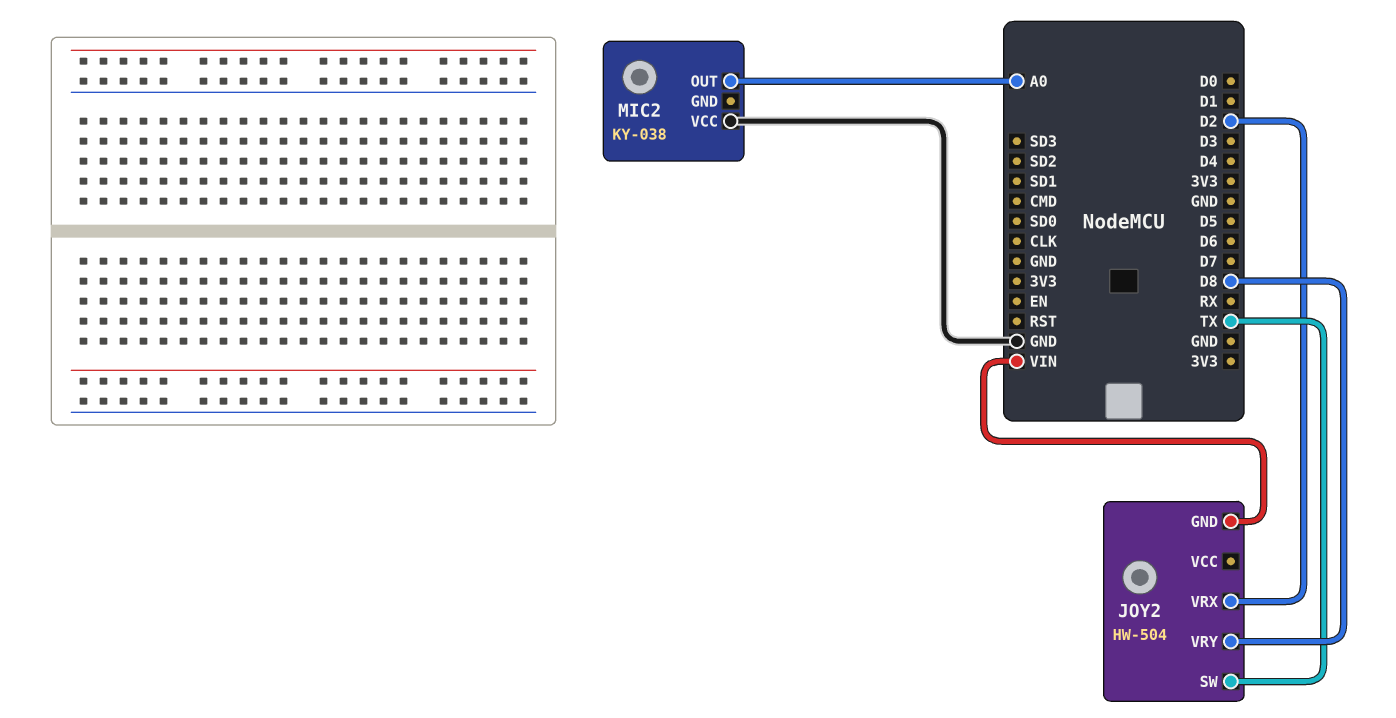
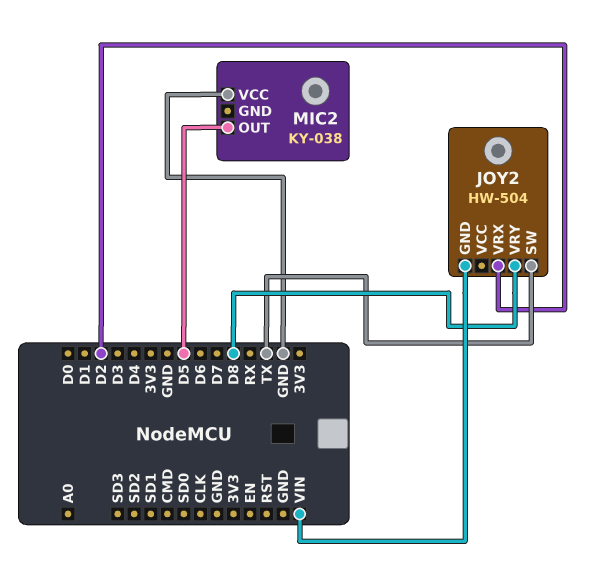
MIC2 pin OUT: A0 -> D5

